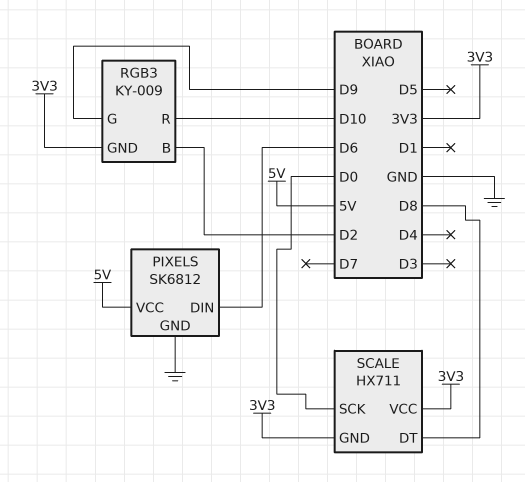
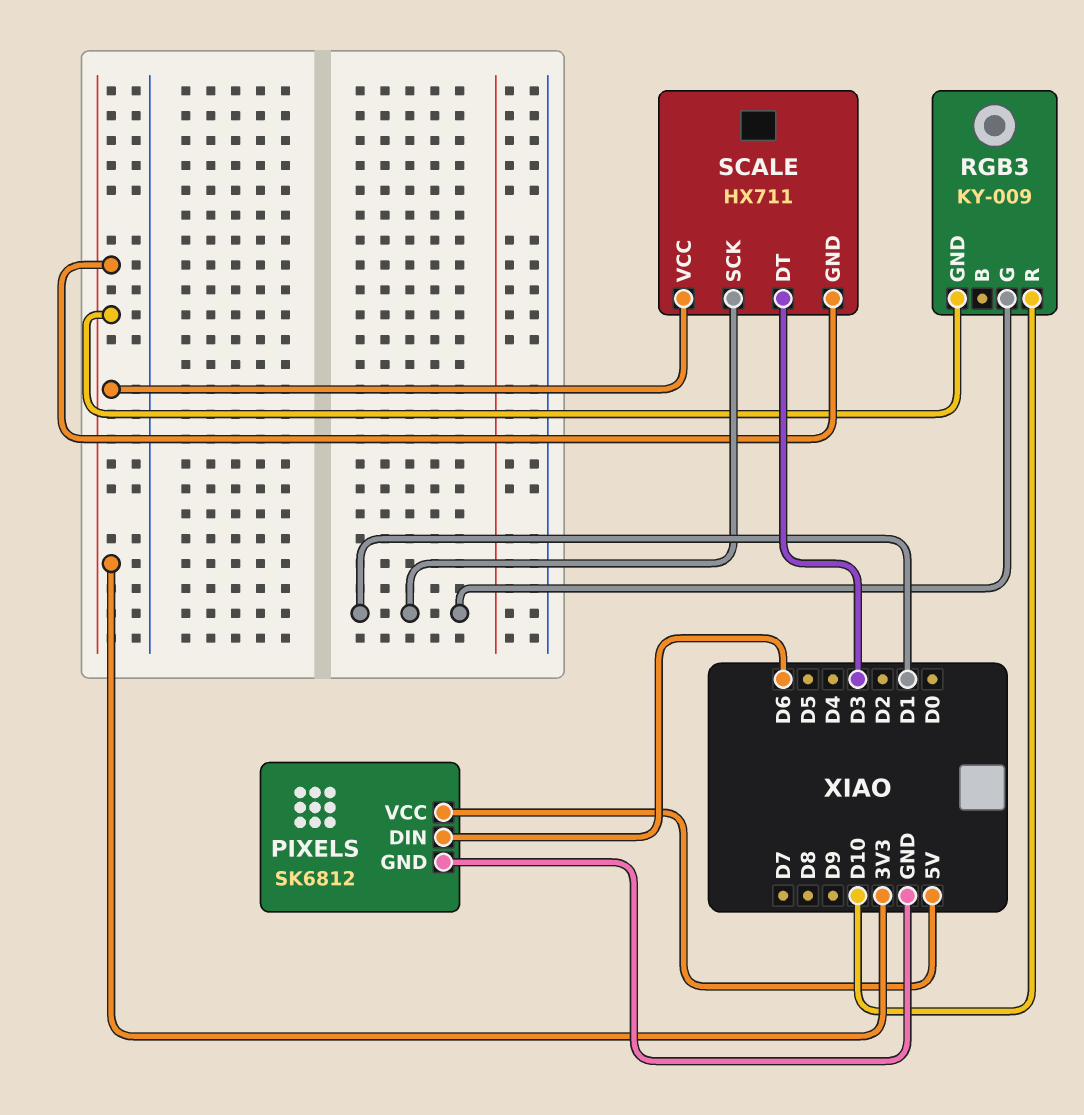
RGB3 pin B: D2 -> none
RGB3 pin G: D9 -> D1
SCALE pin DT: D8 -> D3
SCALE pin SCK: D0 -> D1

